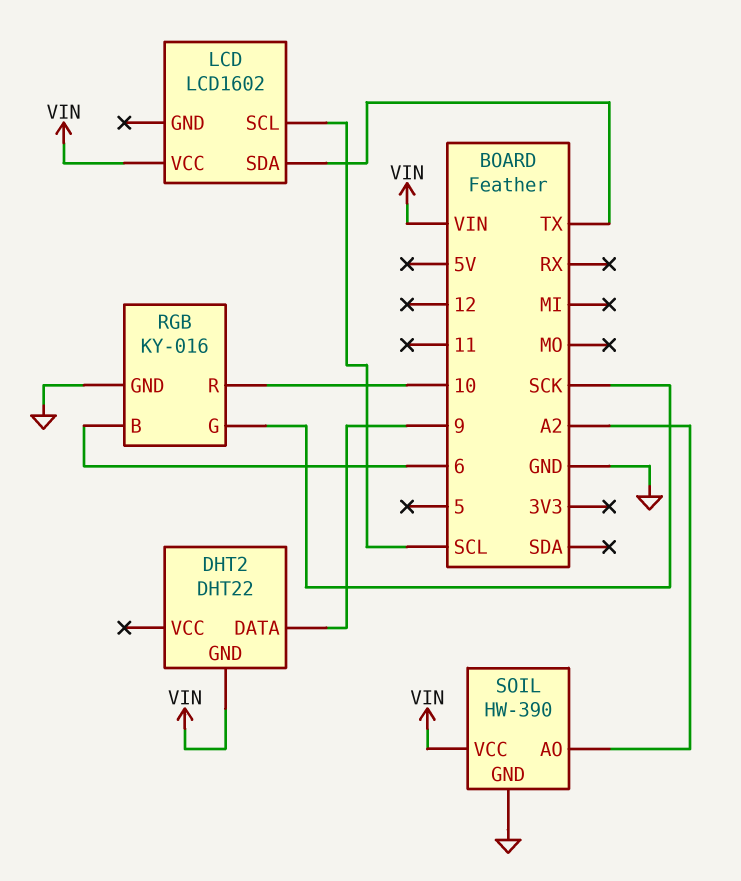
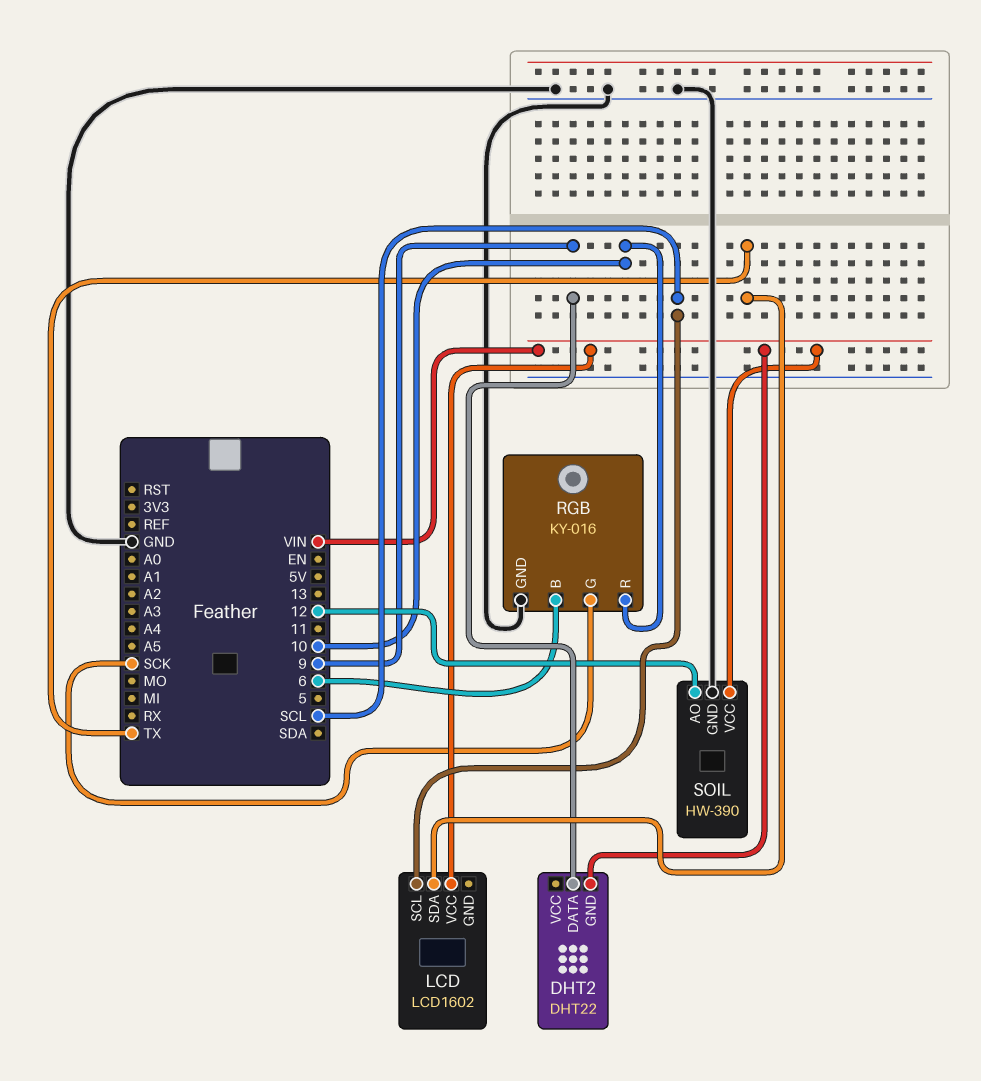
SOIL pin AO: A2 -> 12

